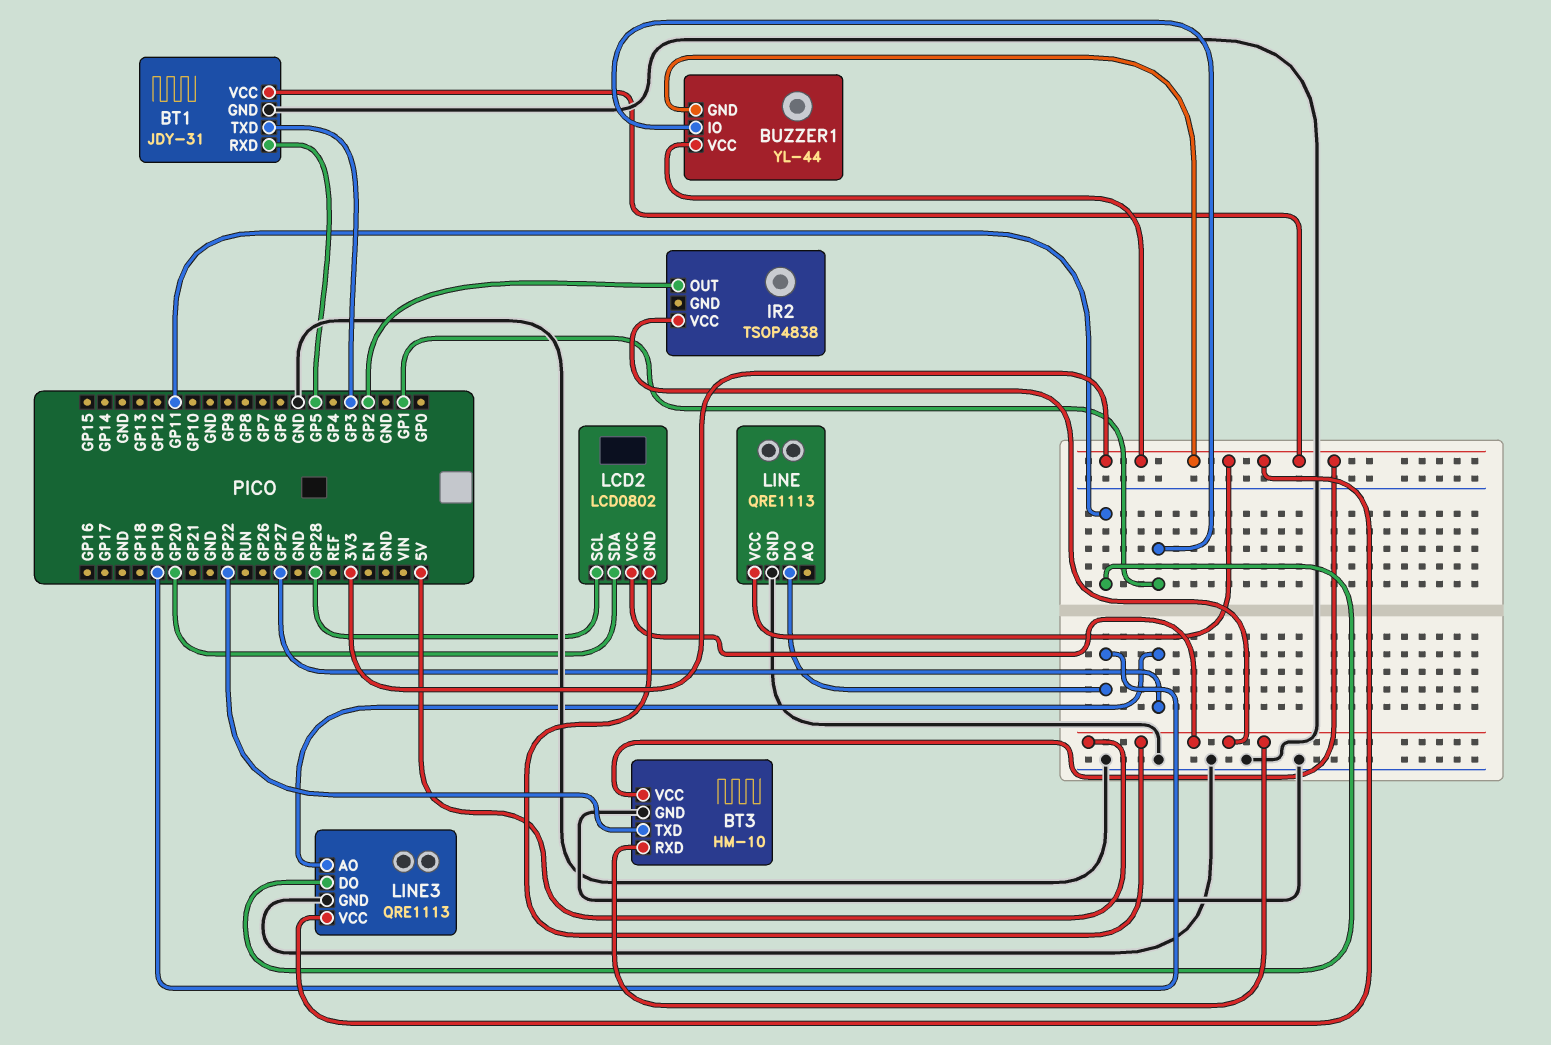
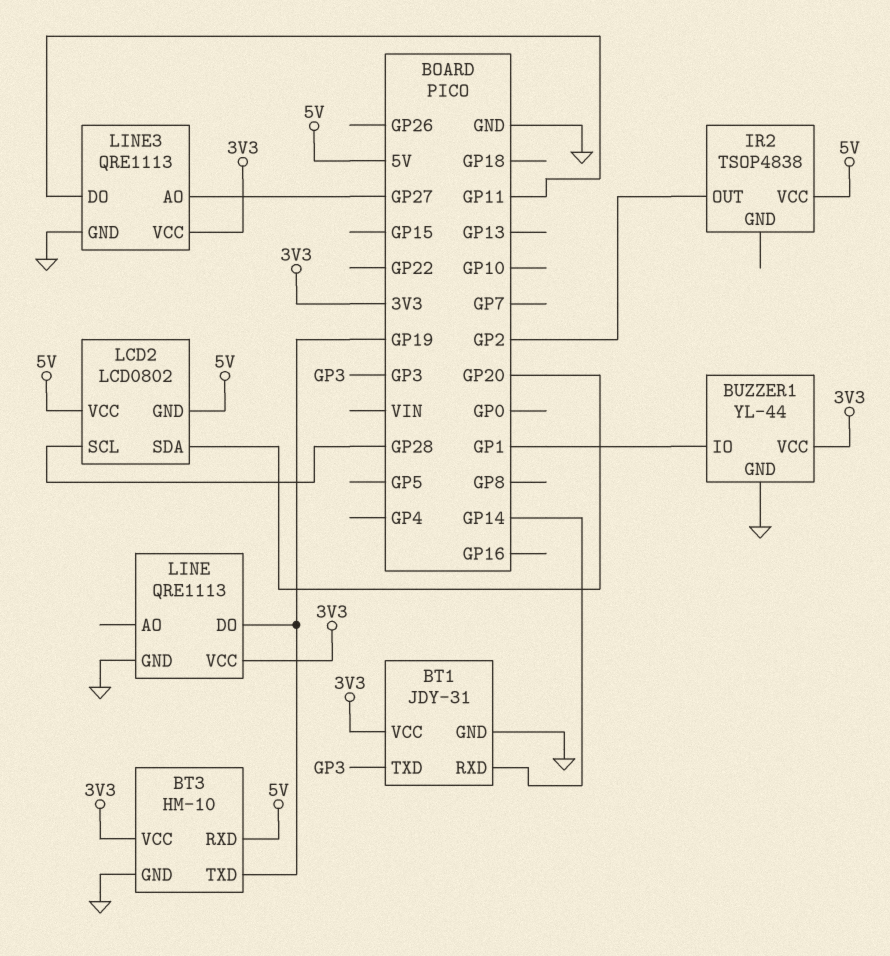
BT1 pin RXD: GP5 -> GP14
BT3 pin TXD: GP22 -> GP19
BUZZER1 pin GND: 3V3 -> GND

